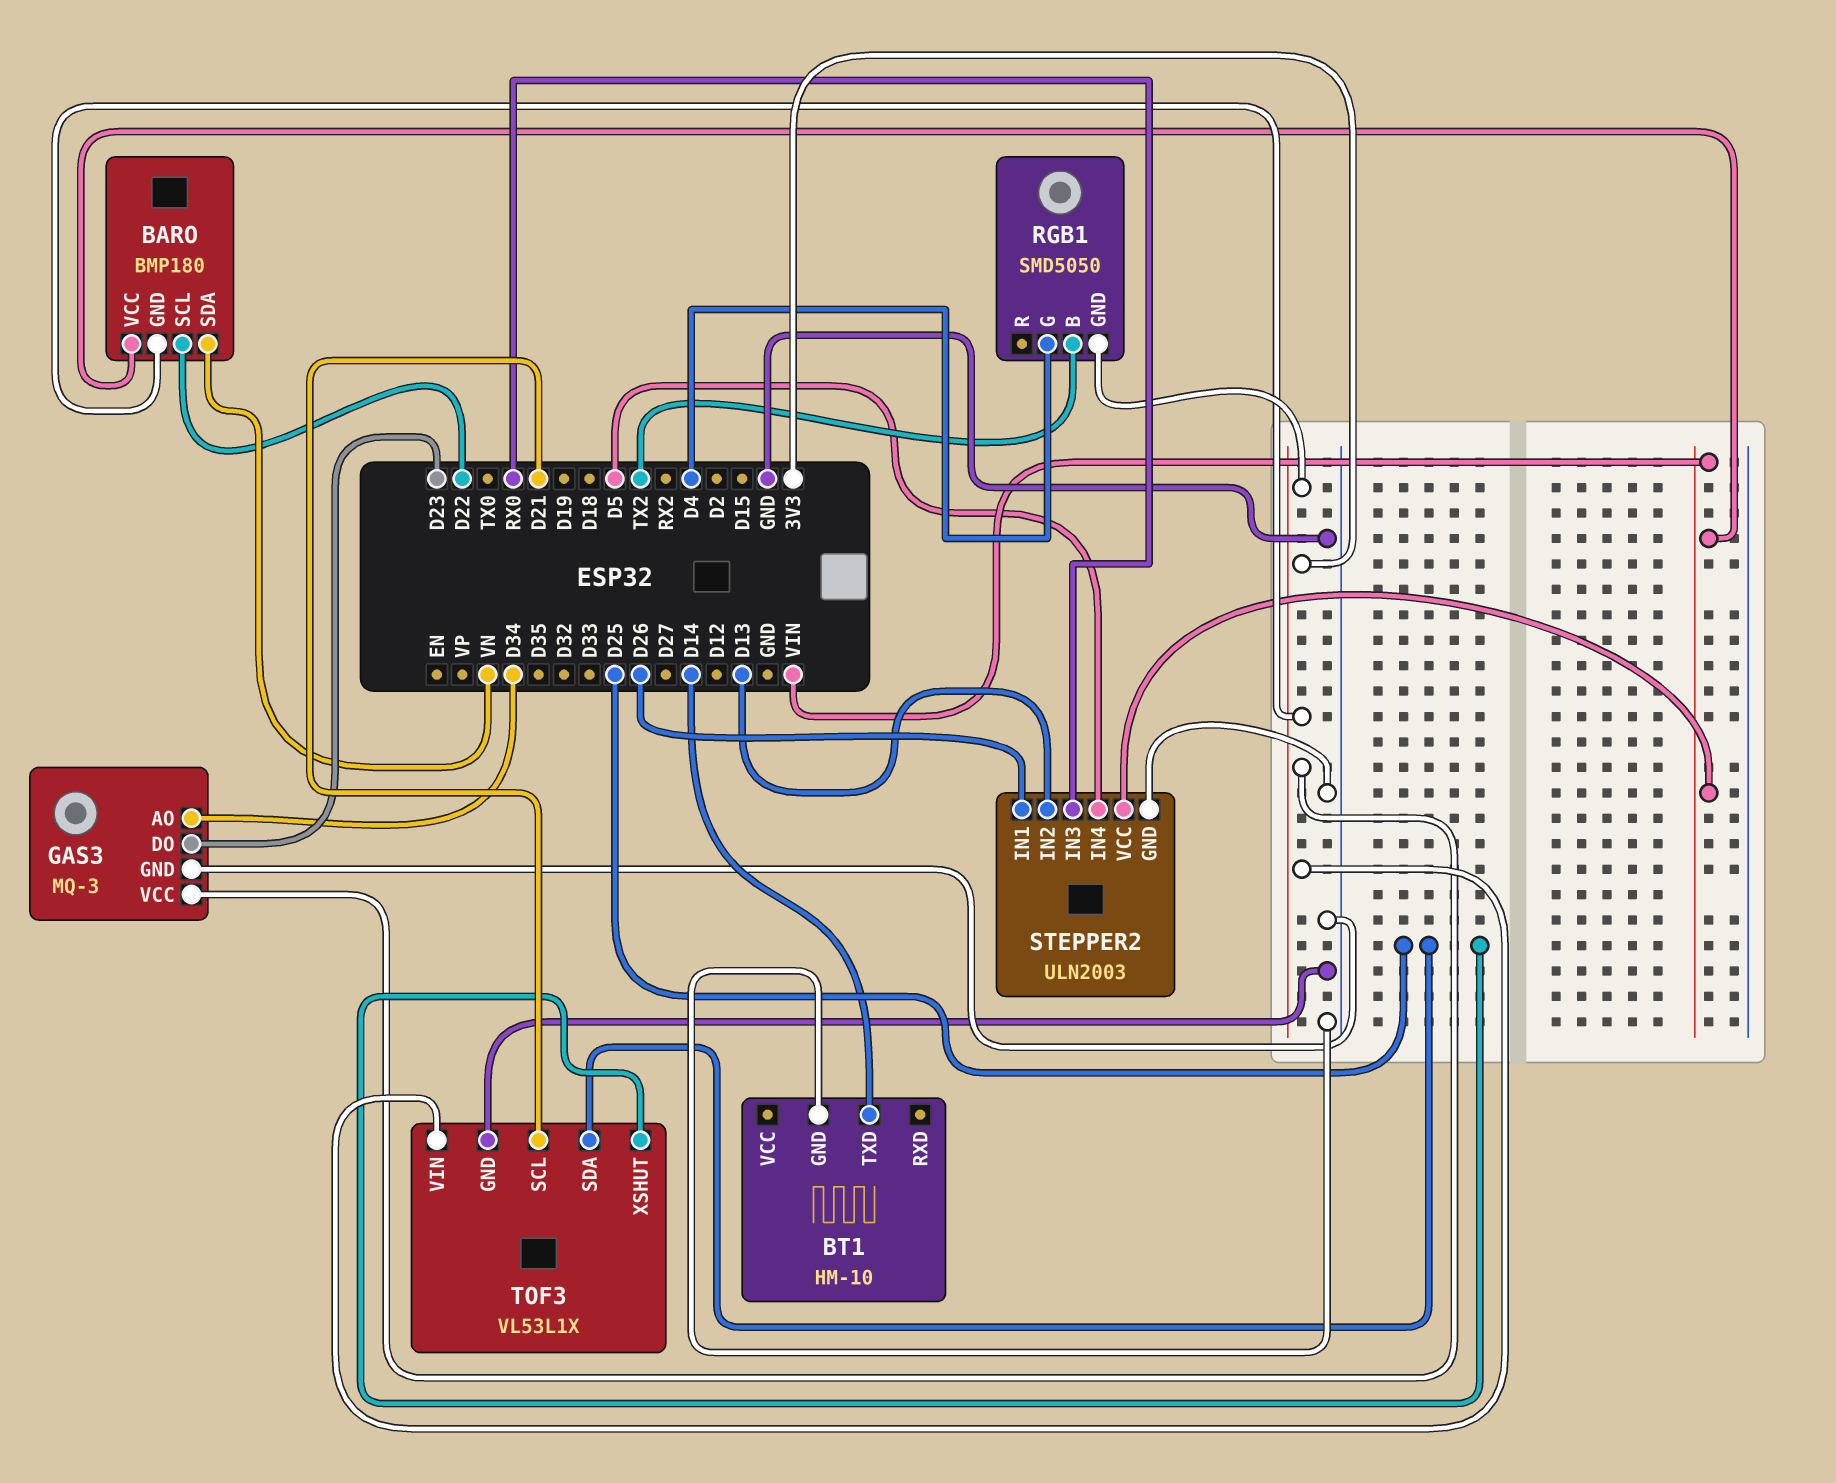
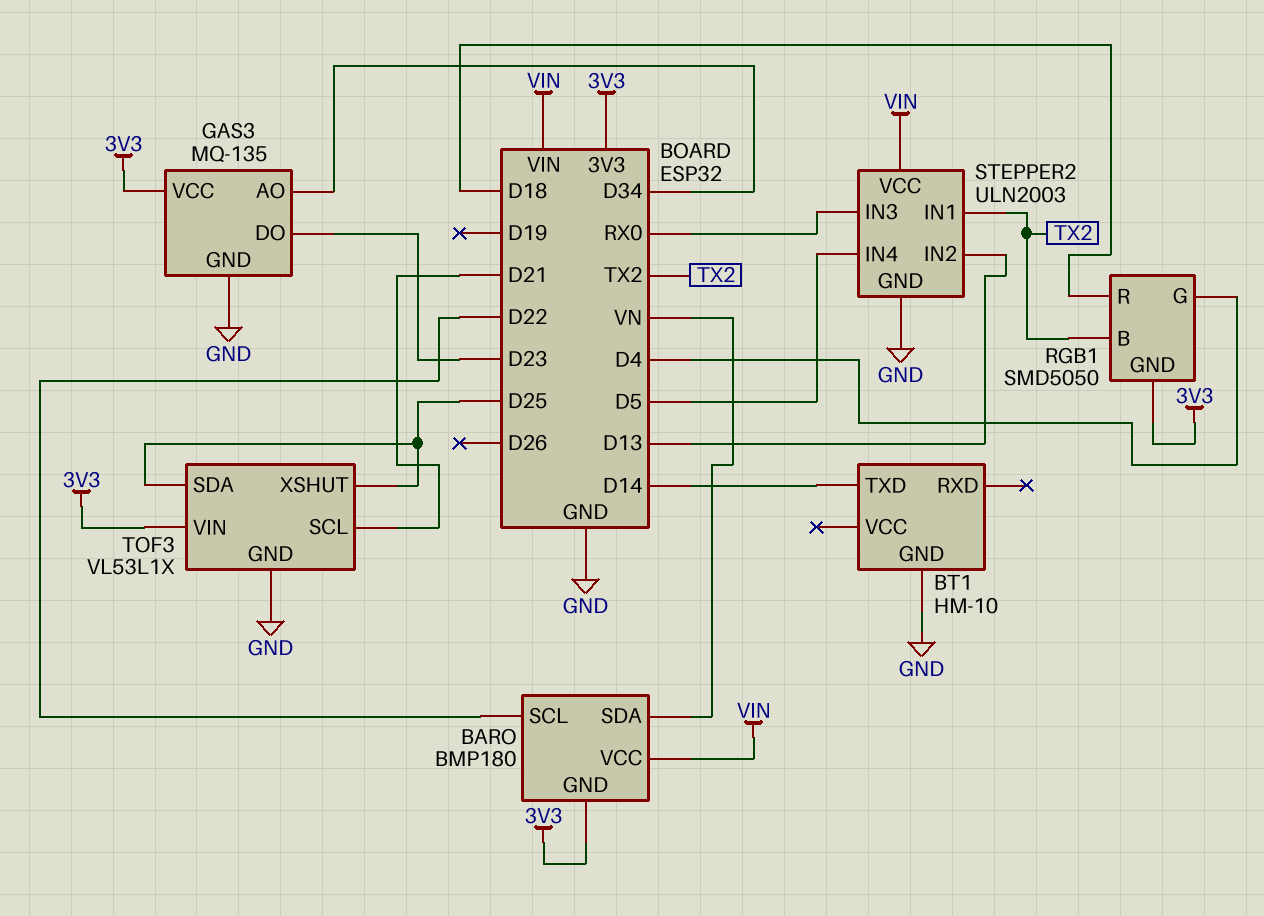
GAS3: MQ-3 -> MQ-135
RGB1 pin R: none -> D18
STEPPER2 pin IN1: D26 -> TX2

